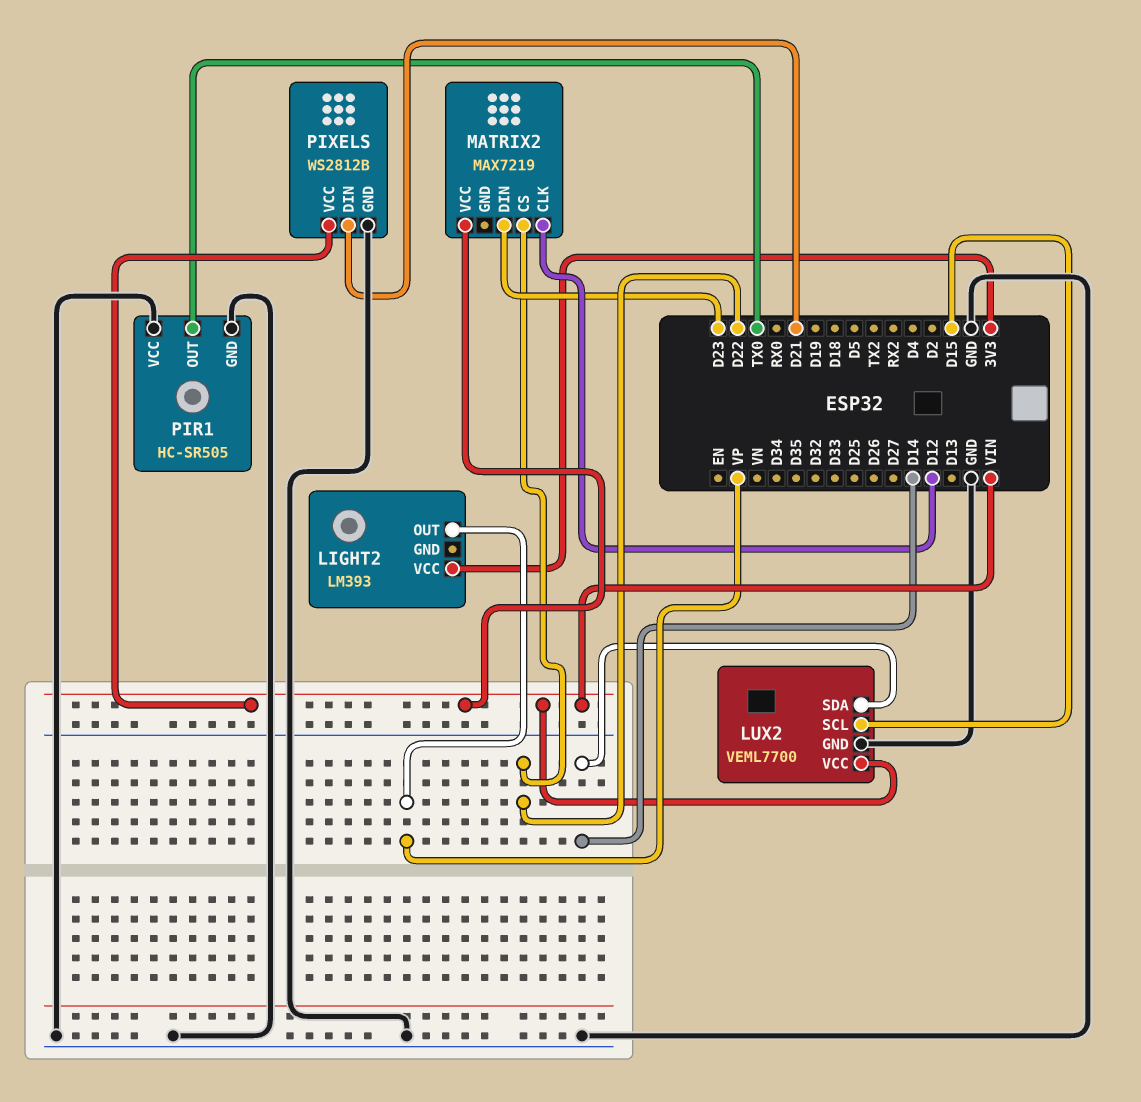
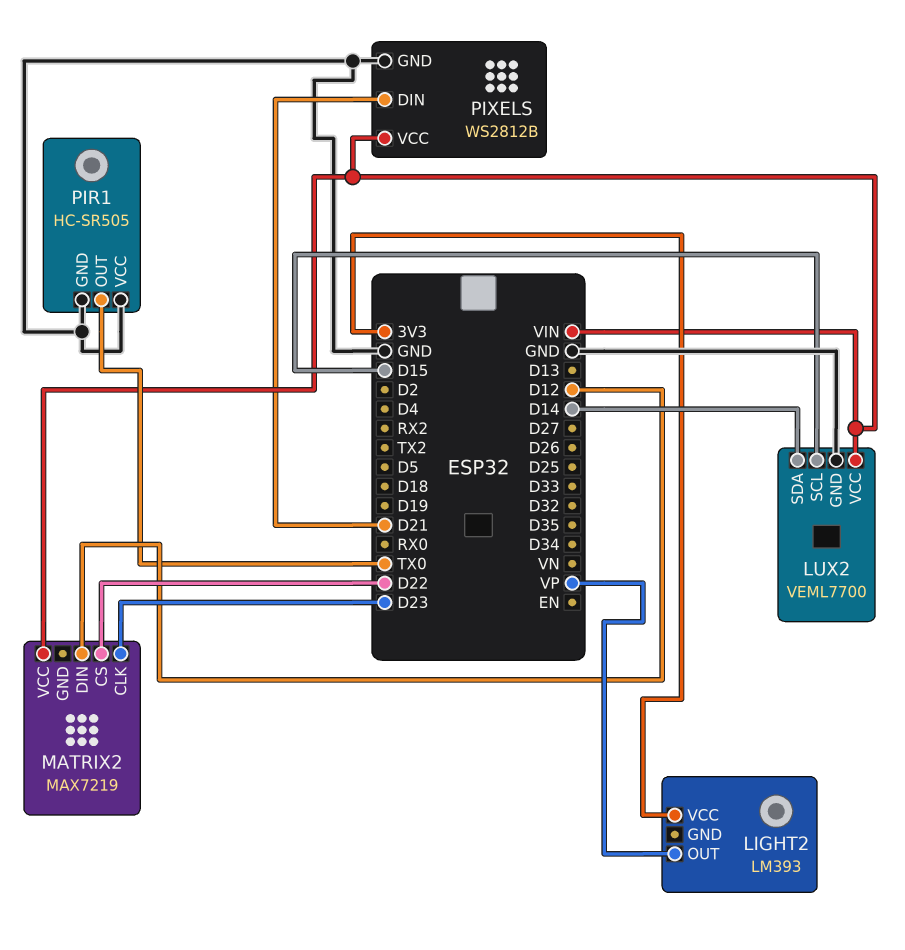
MATRIX2 pin CLK: D12 -> D23
MATRIX2 pin DIN: D23 -> D12

